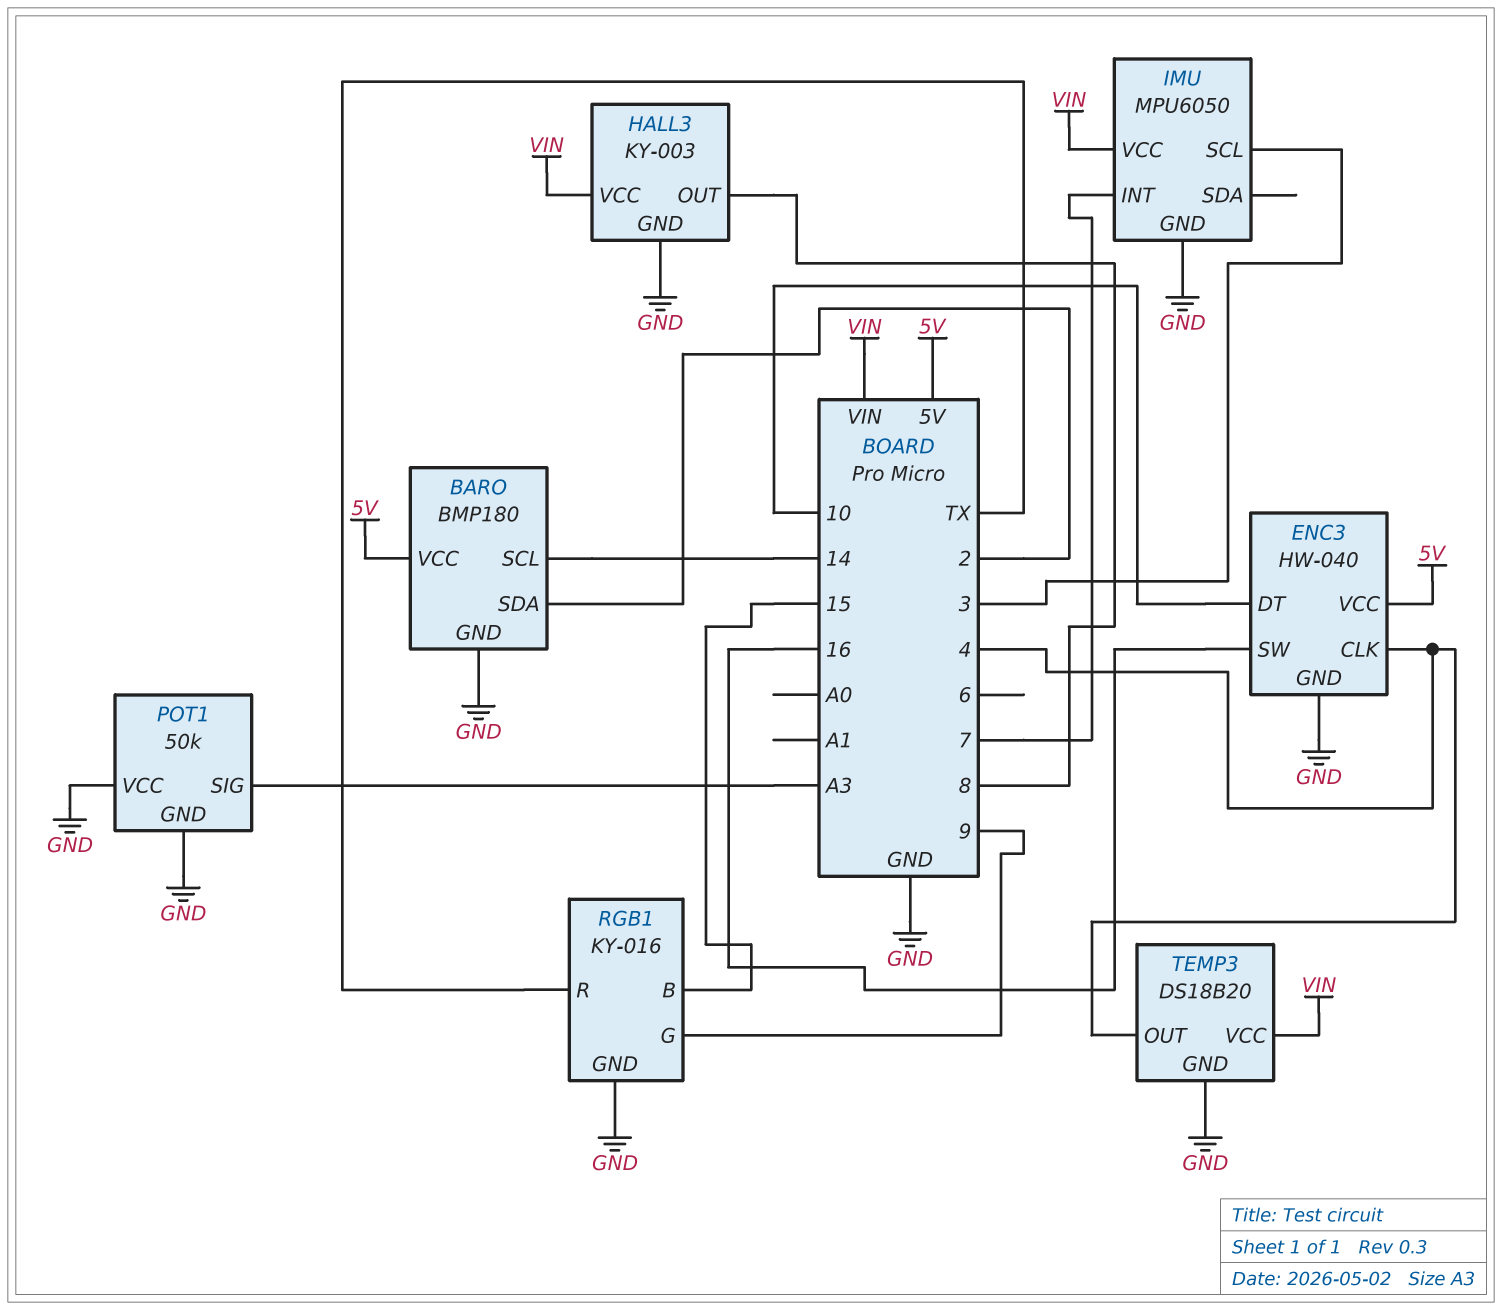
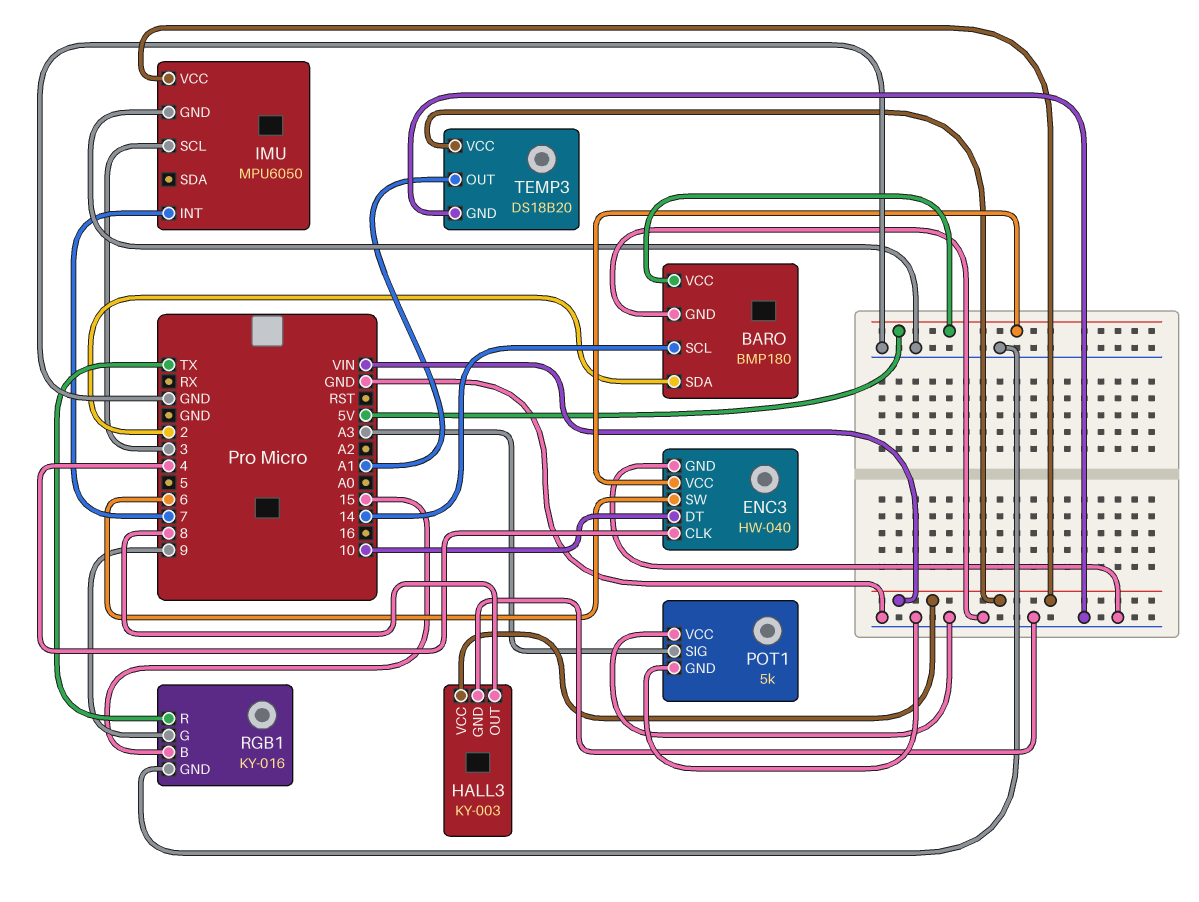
ENC3 pin SW: 16 -> 6
POT1: 50k -> 5k
TEMP3 pin OUT: 4 -> A1

